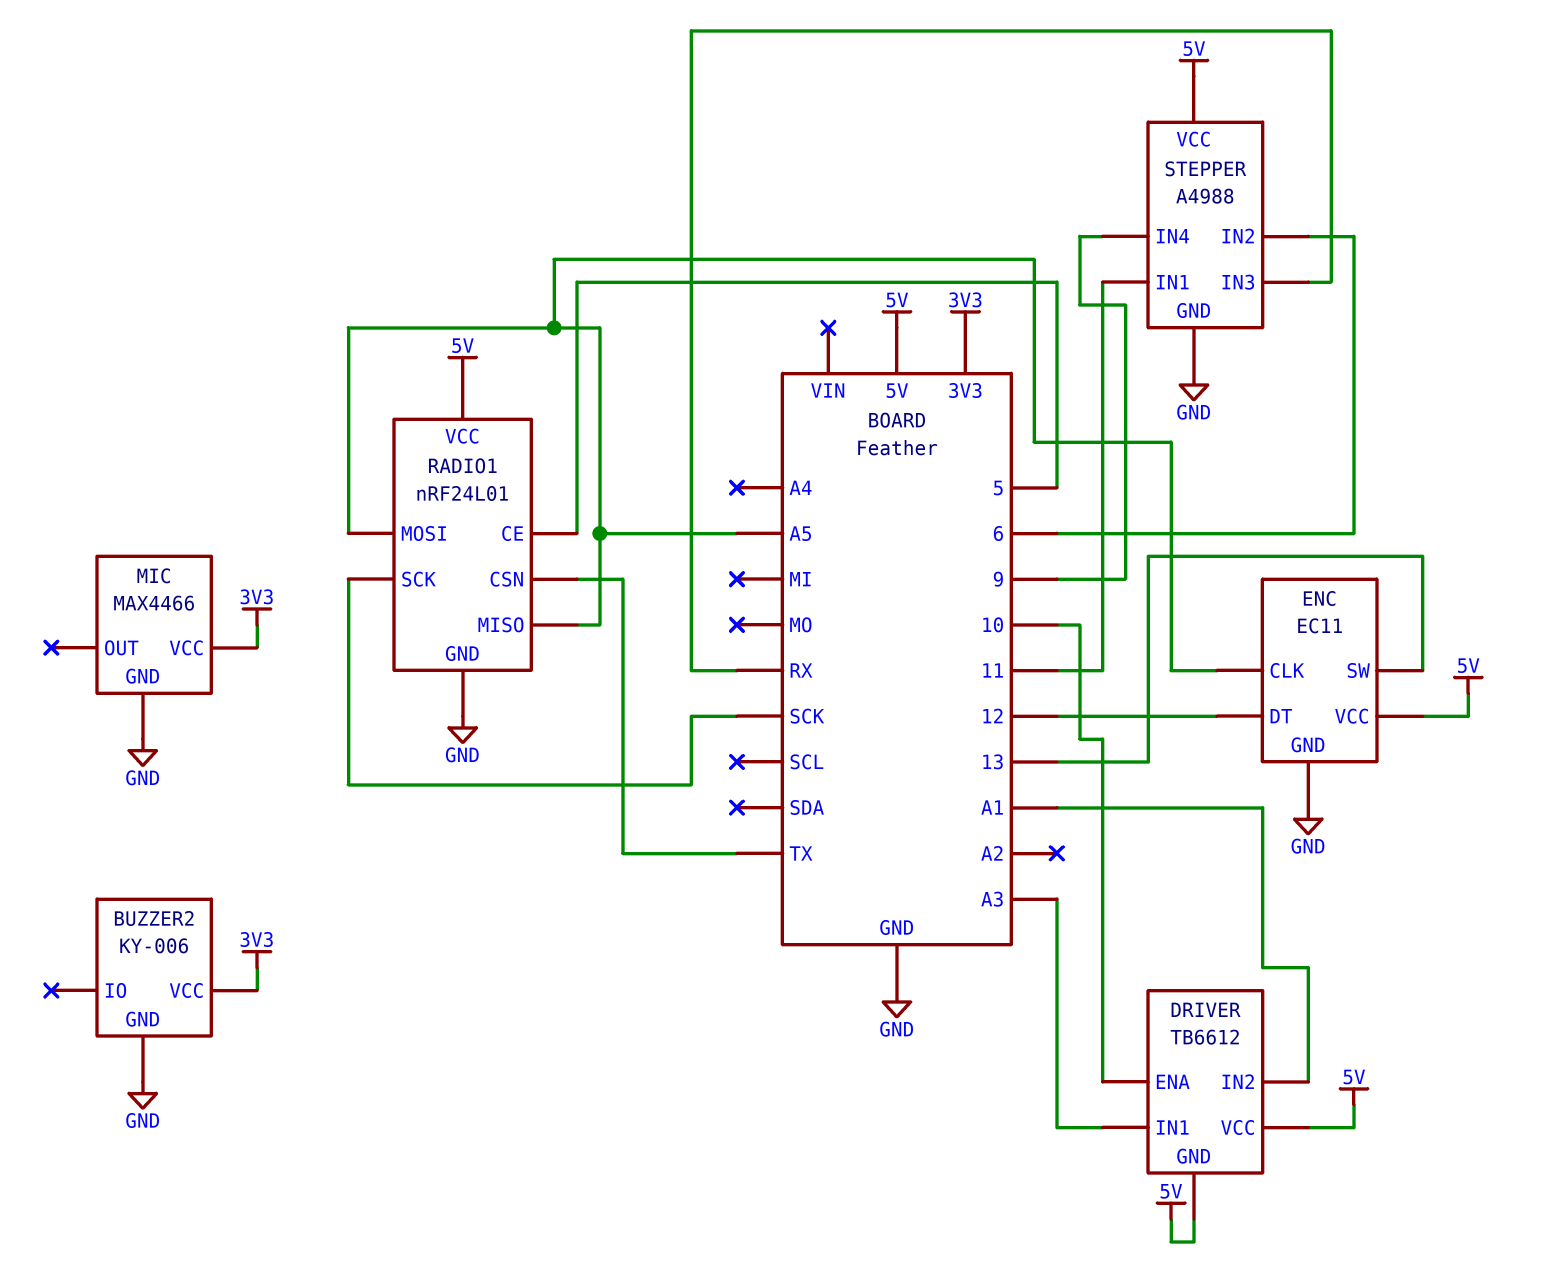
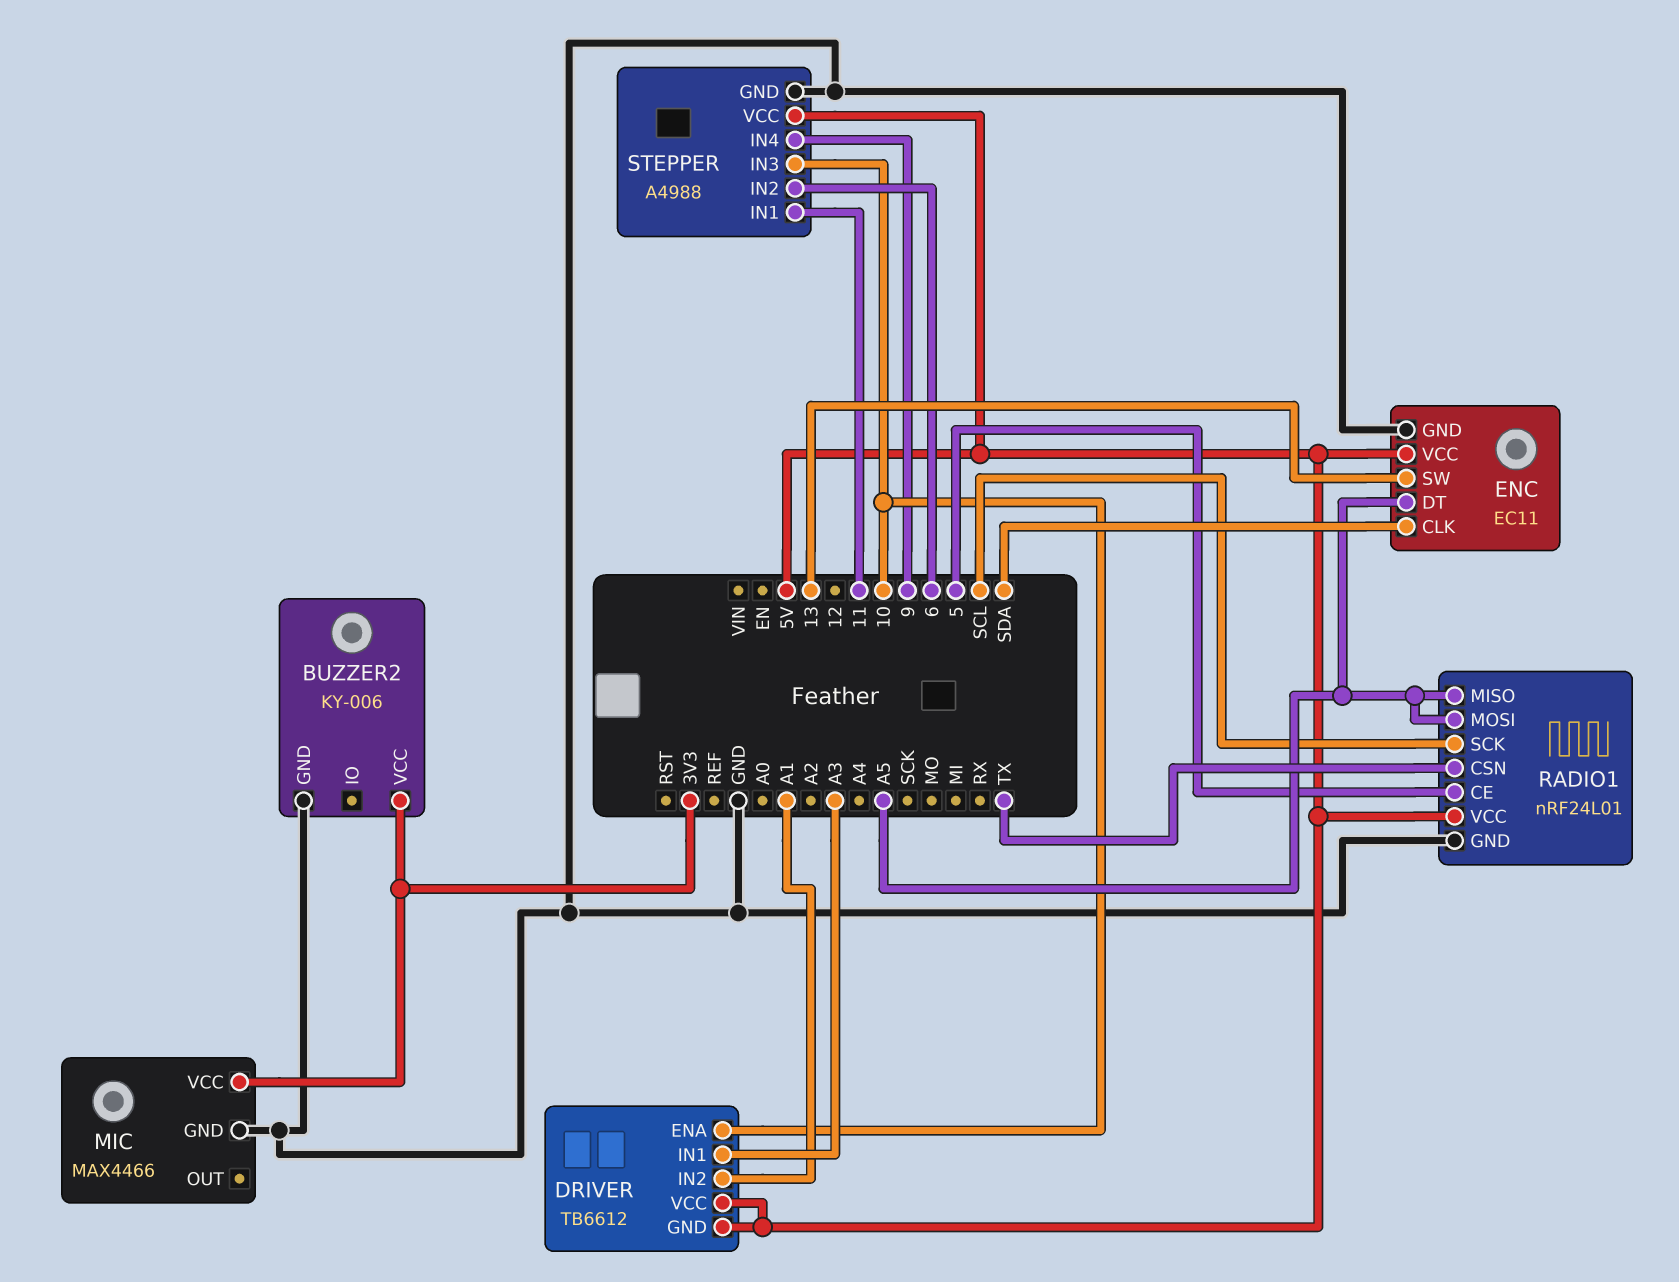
ENC pin CLK: A5 -> SDA
ENC pin DT: 12 -> A5
RADIO1 pin SCK: SCK -> SCL
STEPPER pin IN3: RX -> 10

